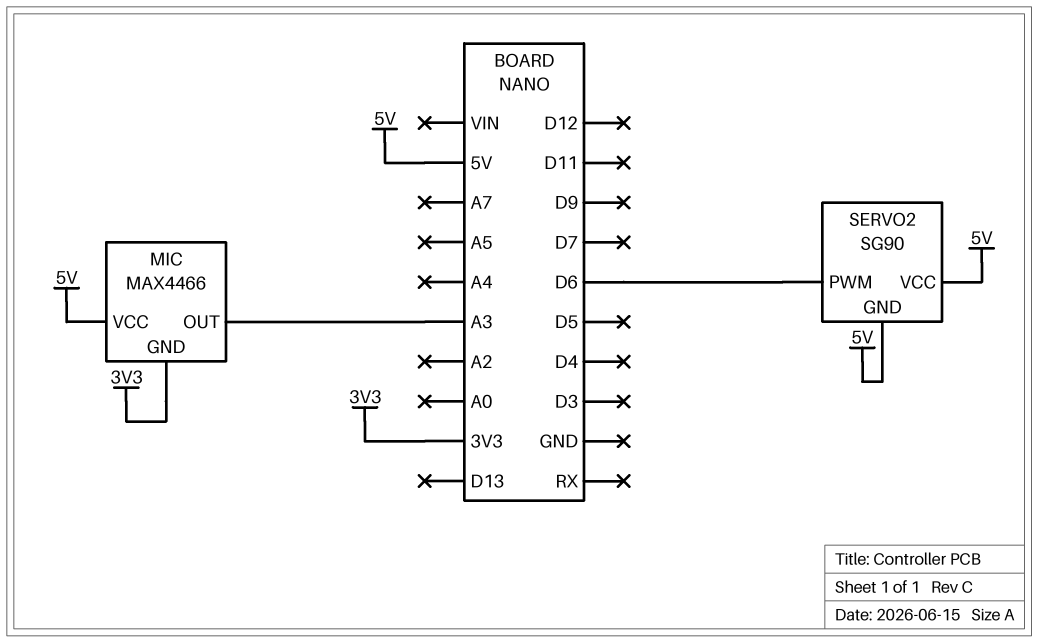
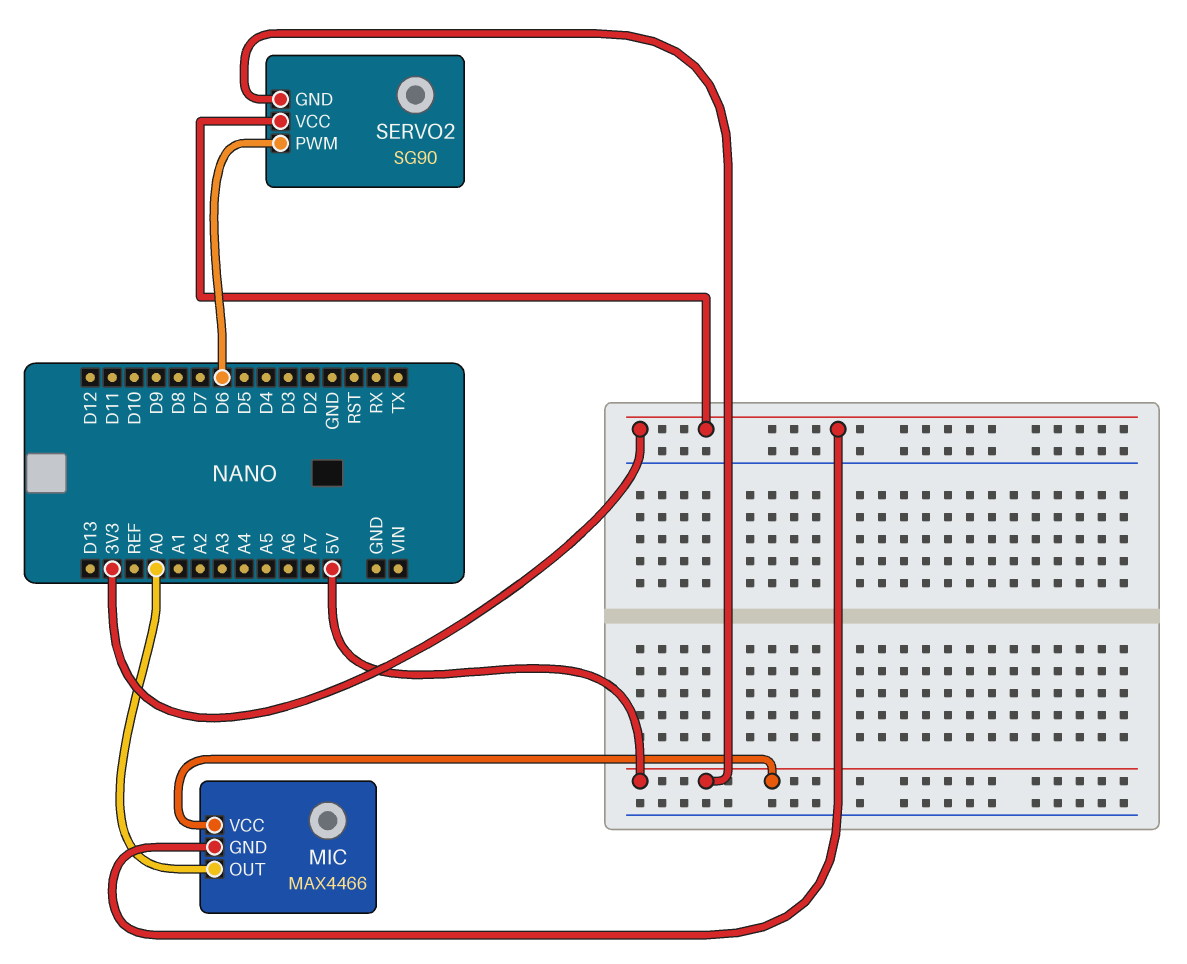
MIC pin OUT: A3 -> A0
SERVO2 pin VCC: 5V -> 3V3

